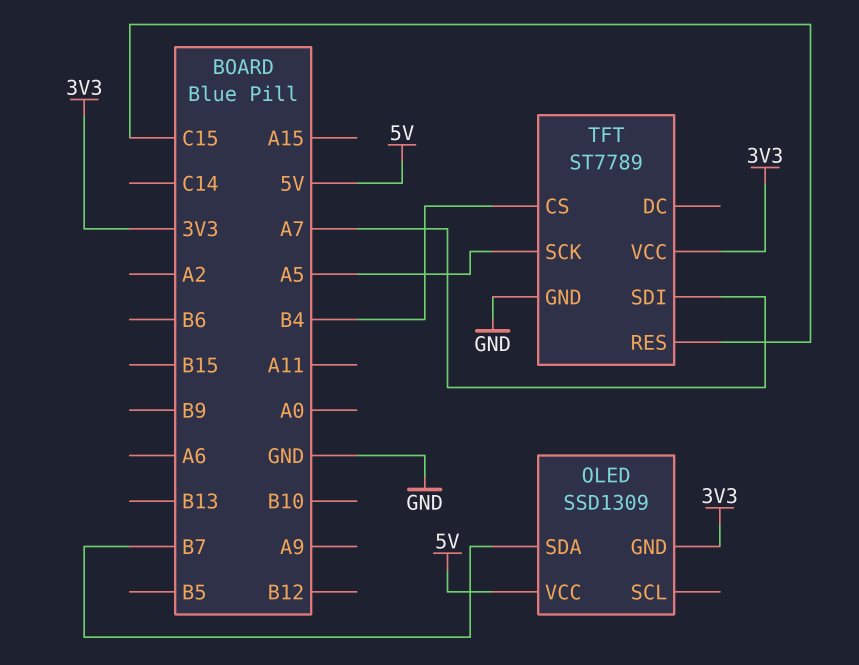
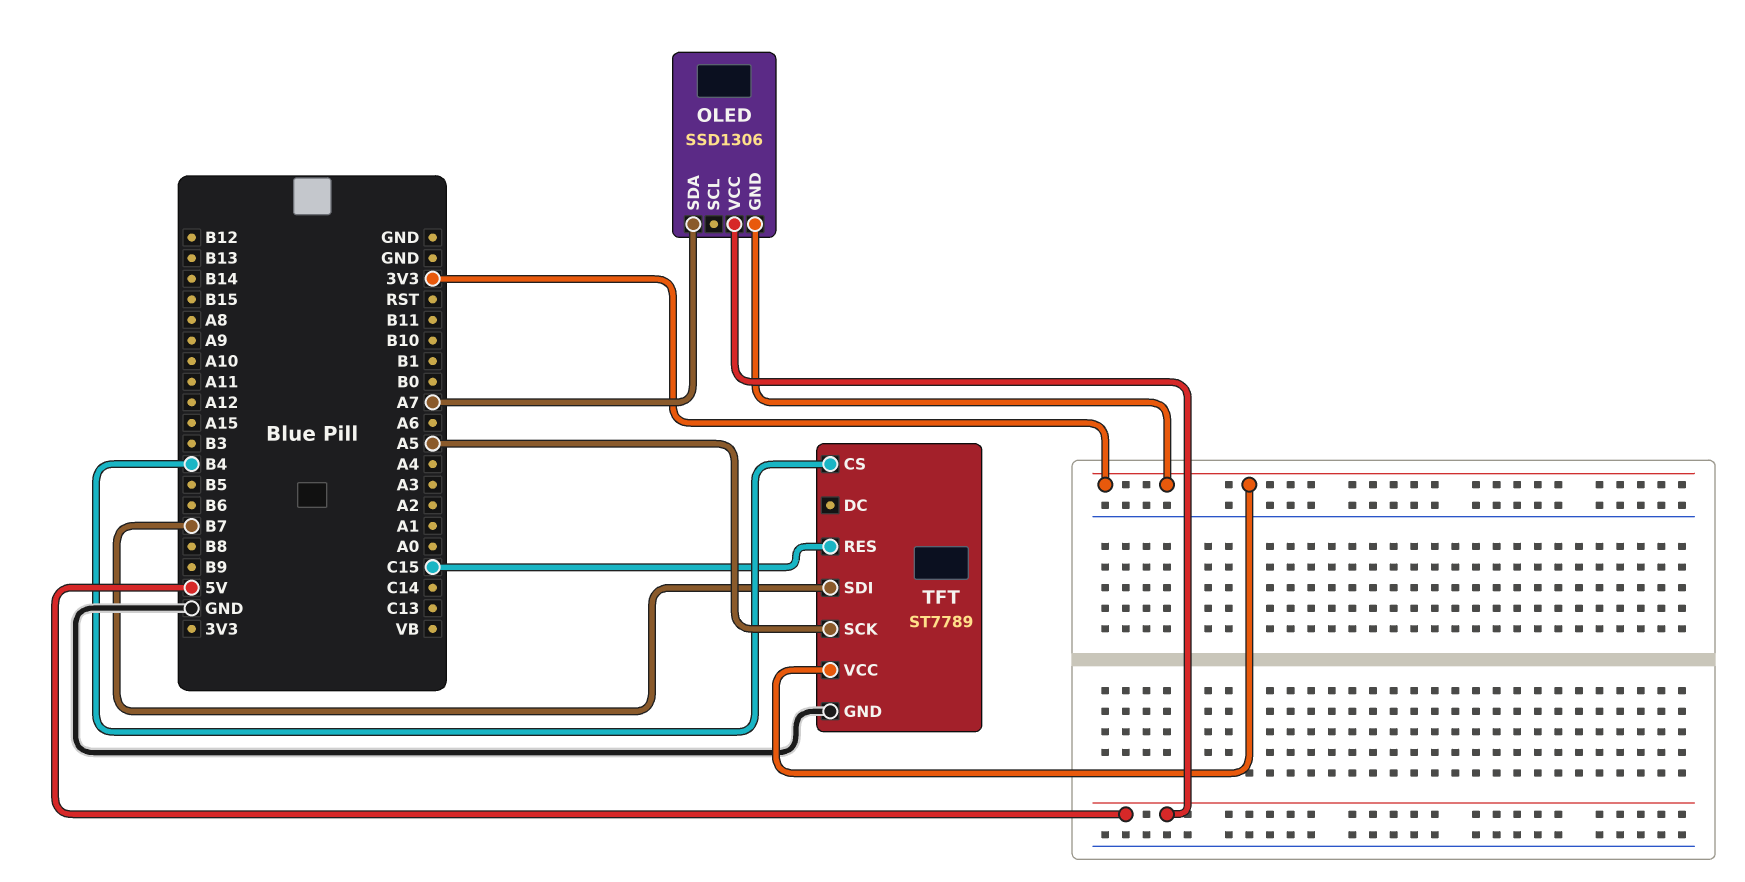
OLED: SSD1309 -> SSD1306
OLED pin SDA: B7 -> A7
TFT pin SDI: A7 -> B7

